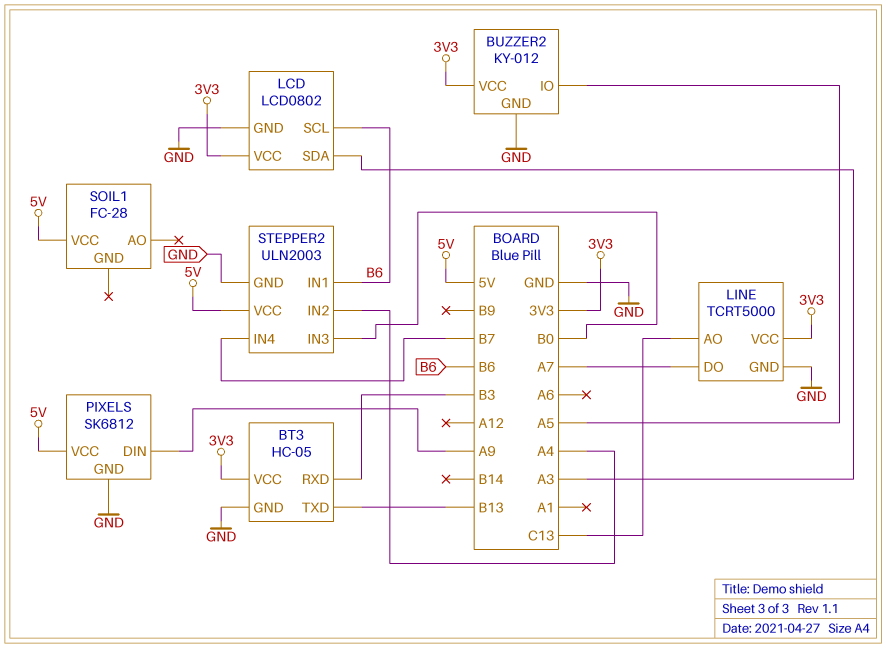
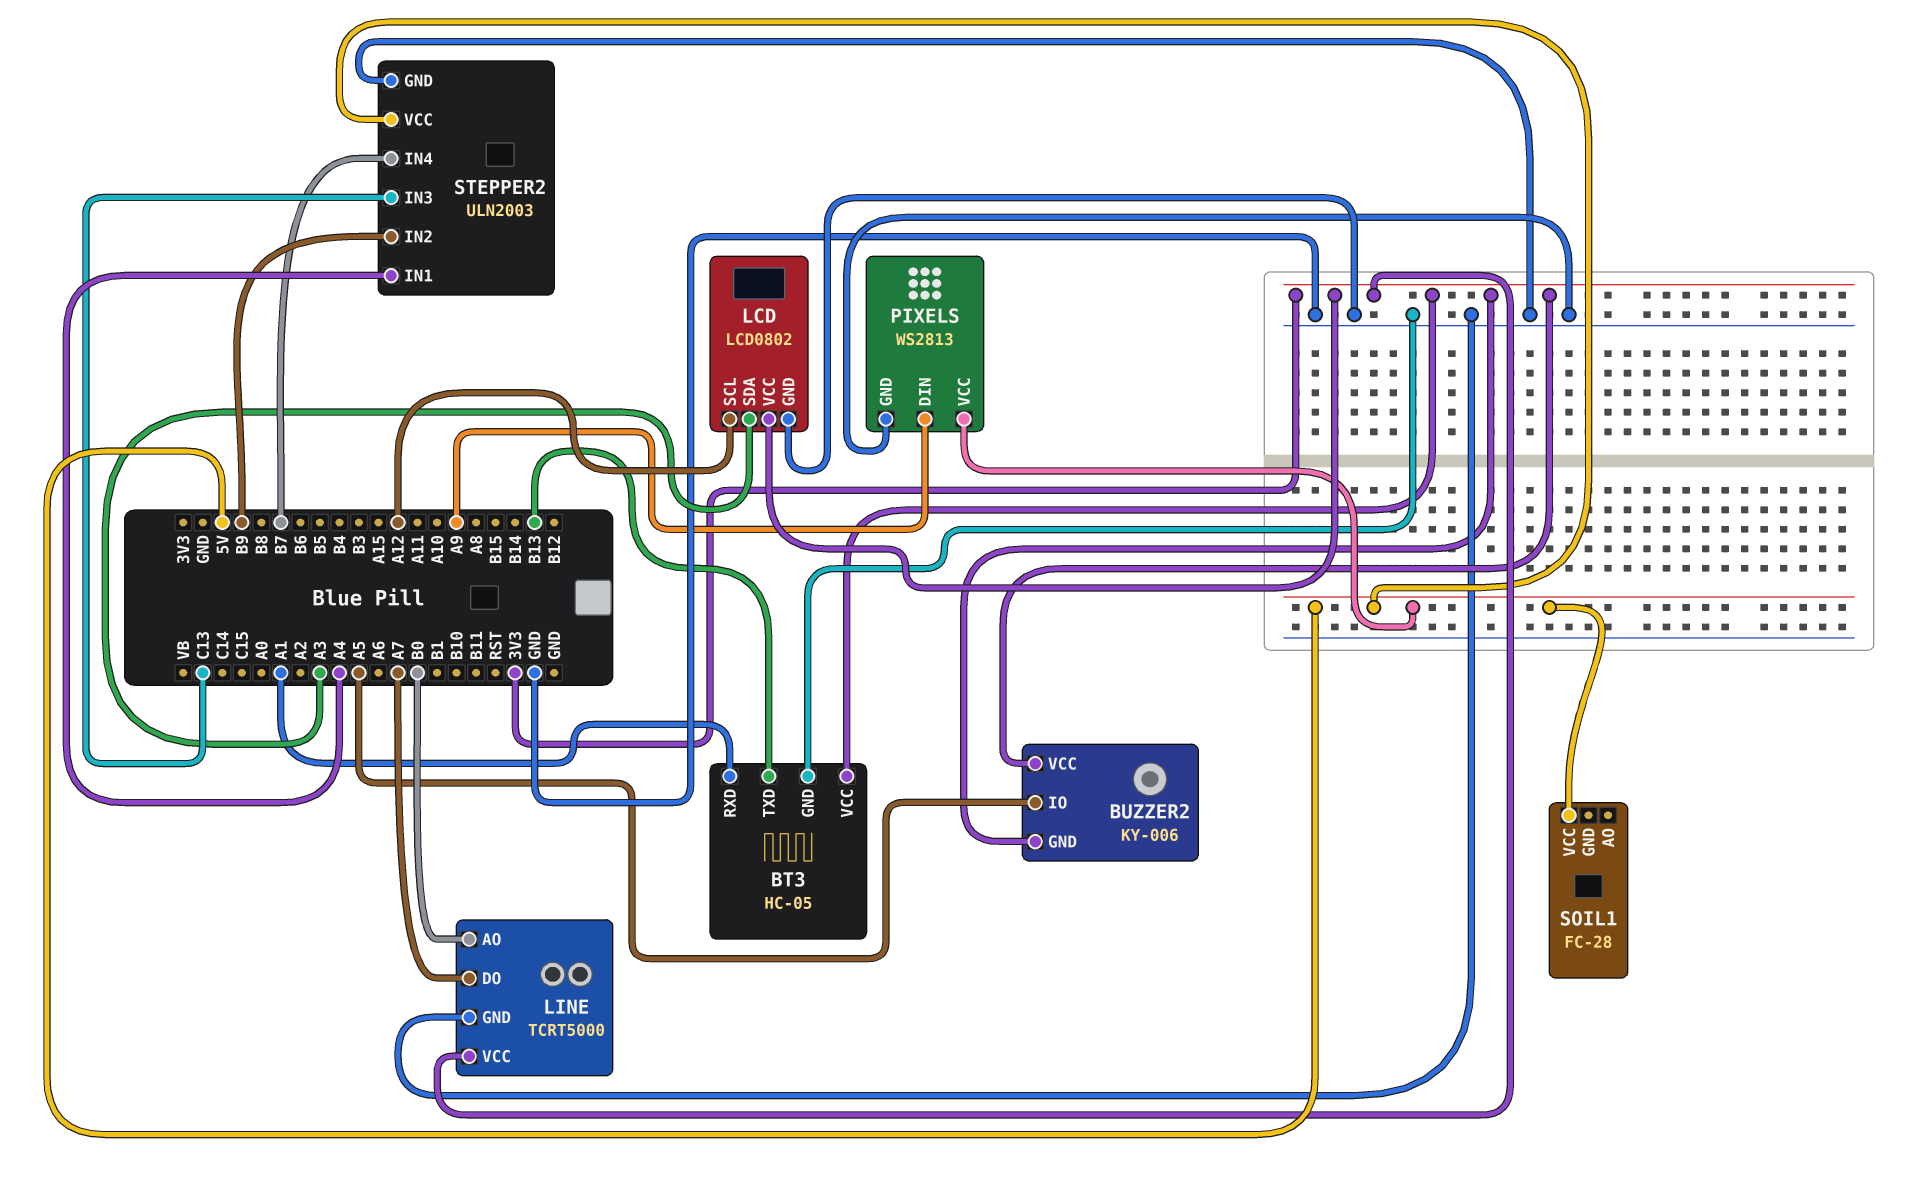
BT3 pin RXD: B3 -> A1
BUZZER2: KY-012 -> KY-006
BUZZER2 pin GND: GND -> 3V3
LCD pin SCL: B6 -> A12
LINE pin AO: C13 -> B0
PIXELS: SK6812 -> WS2813
STEPPER2 pin IN1: B6 -> A4
STEPPER2 pin IN2: A4 -> B9
STEPPER2 pin IN3: B0 -> C13

